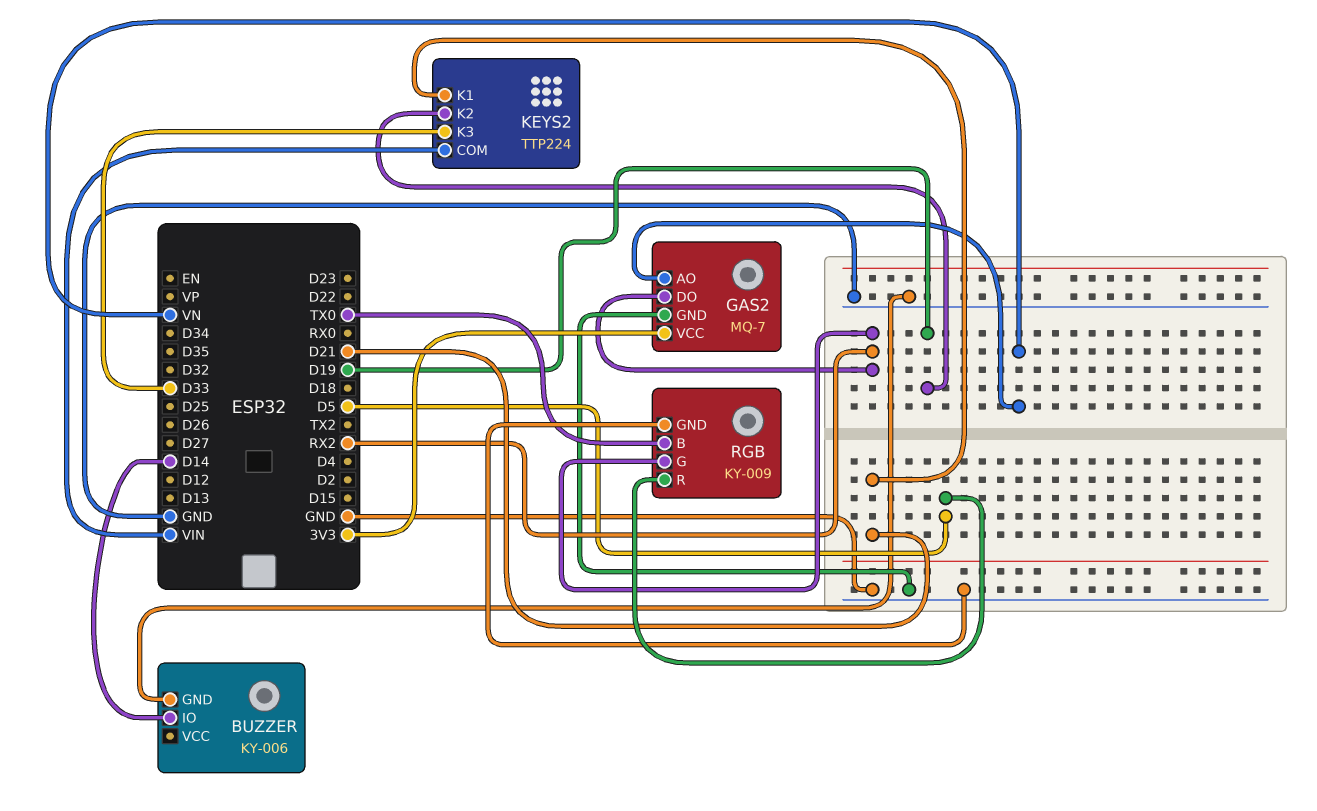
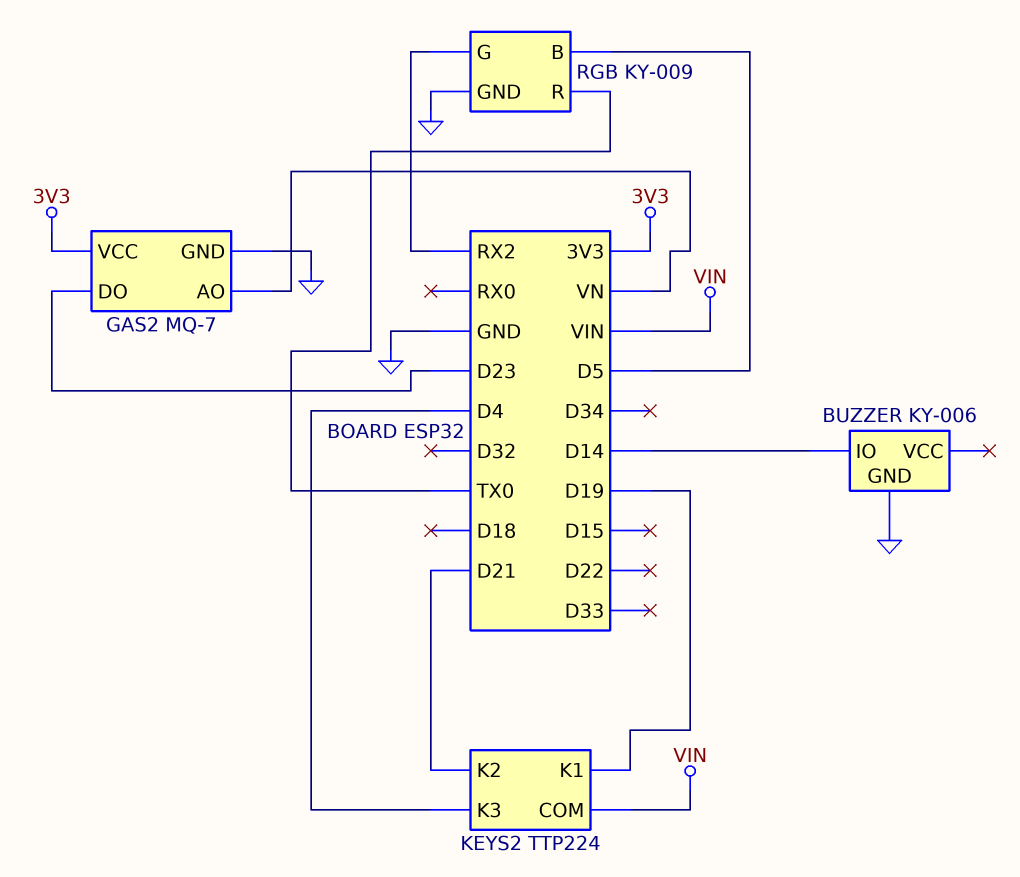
GAS2 pin DO: RX2 -> D23
KEYS2 pin K1: D21 -> D19
KEYS2 pin K2: D19 -> D21
KEYS2 pin K3: D33 -> D4
RGB pin B: TX0 -> D5
RGB pin R: D5 -> TX0

